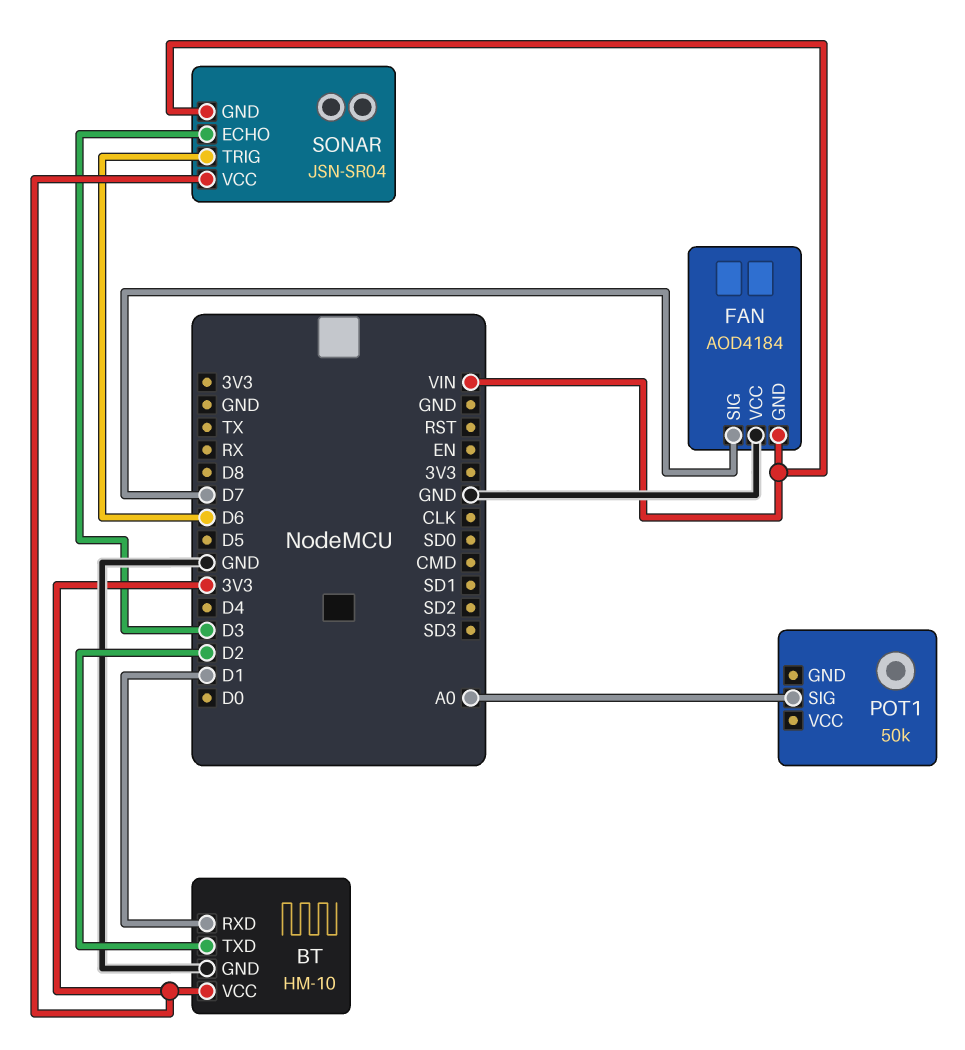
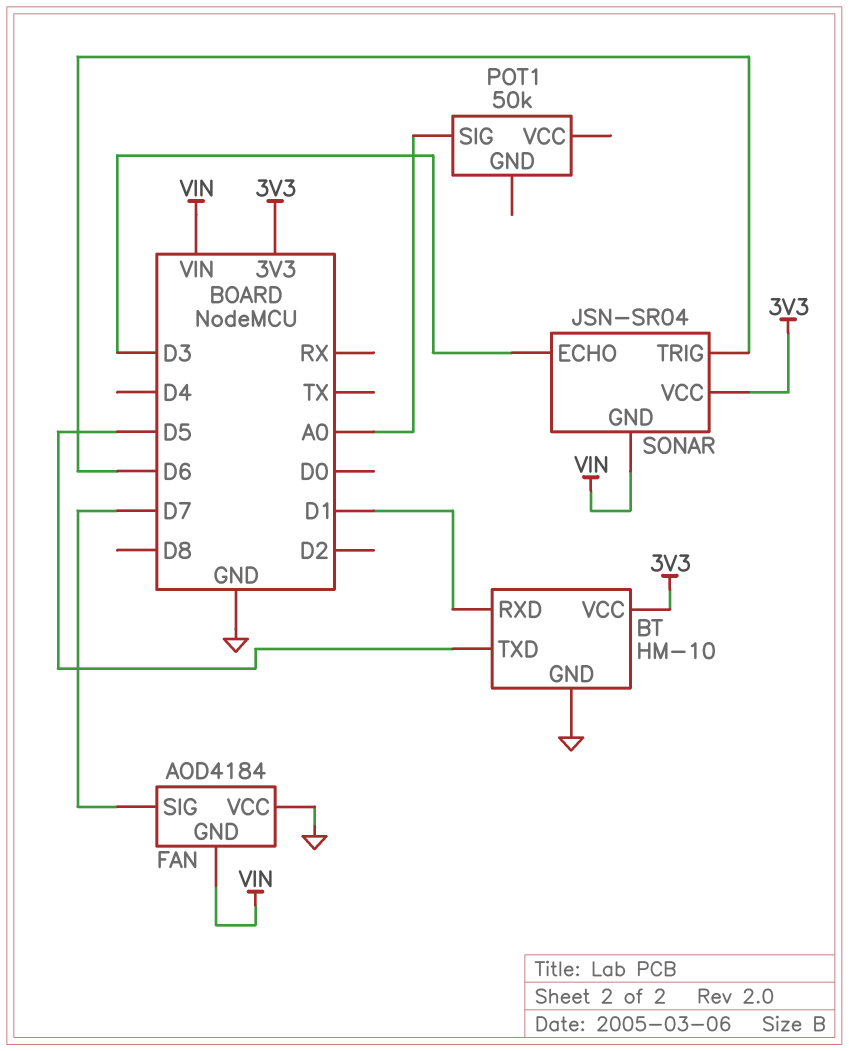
BT pin TXD: D2 -> D5

